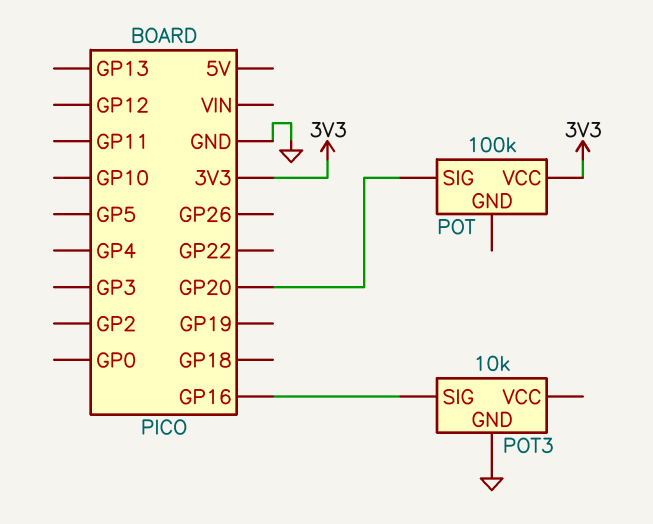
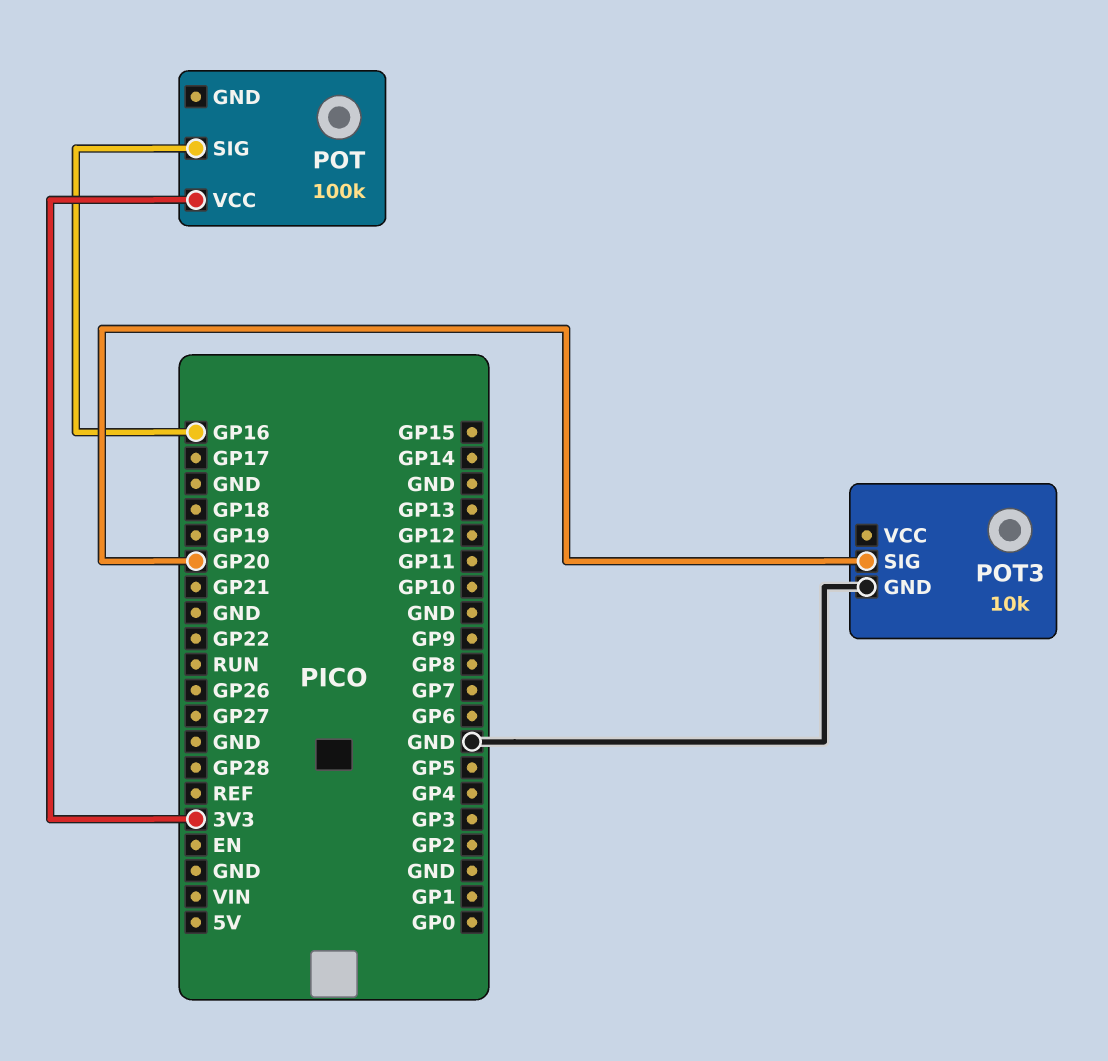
POT pin SIG: GP20 -> GP16
POT3 pin SIG: GP16 -> GP20

